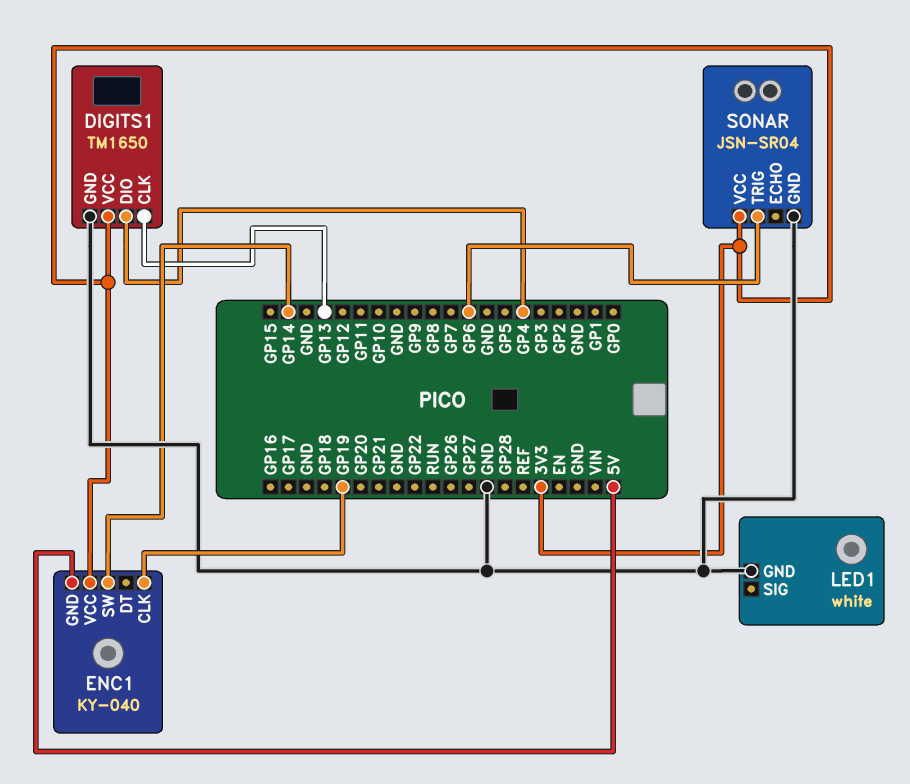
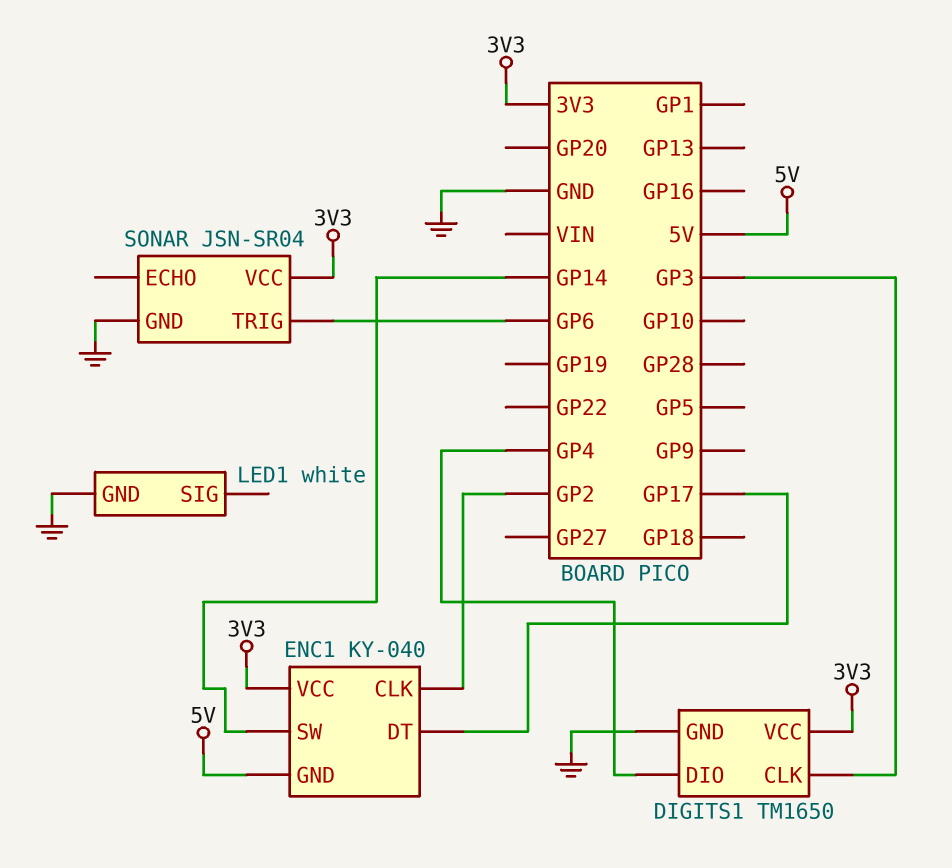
DIGITS1 pin CLK: GP13 -> GP3
ENC1 pin CLK: GP19 -> GP2
ENC1 pin DT: none -> GP17

